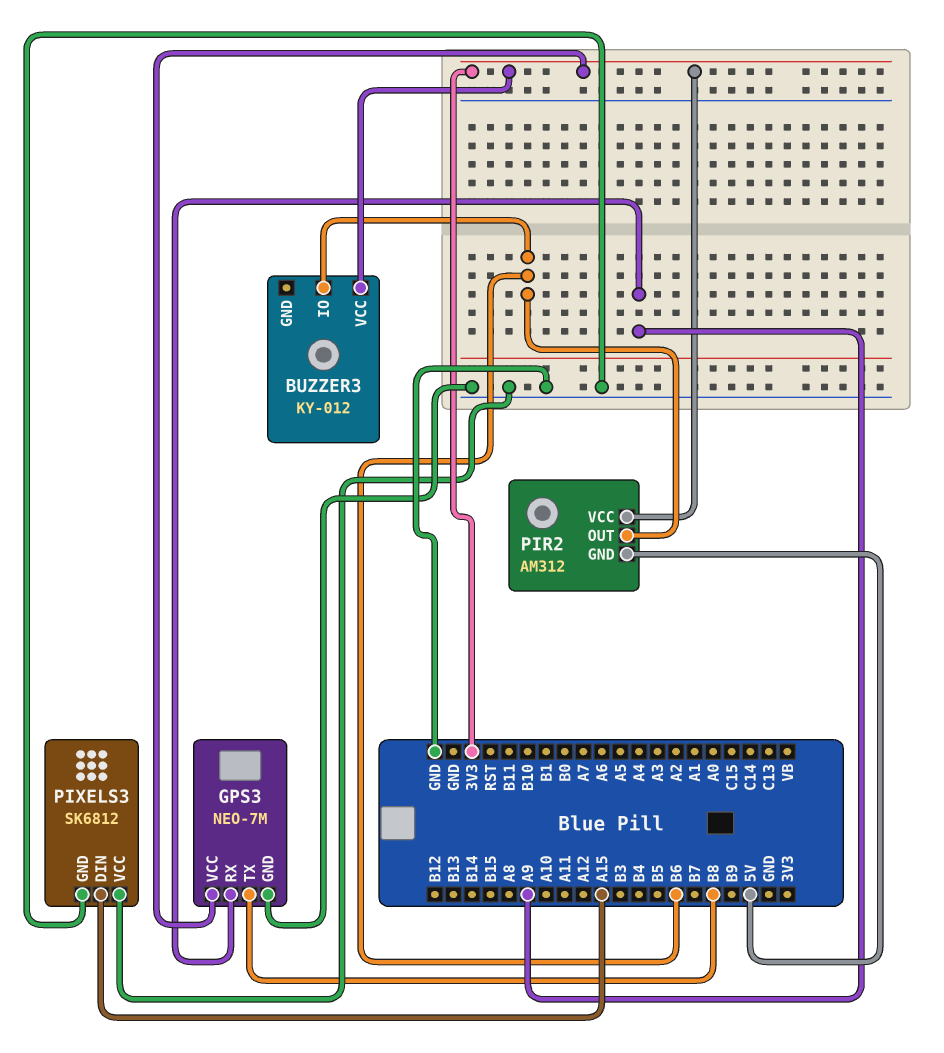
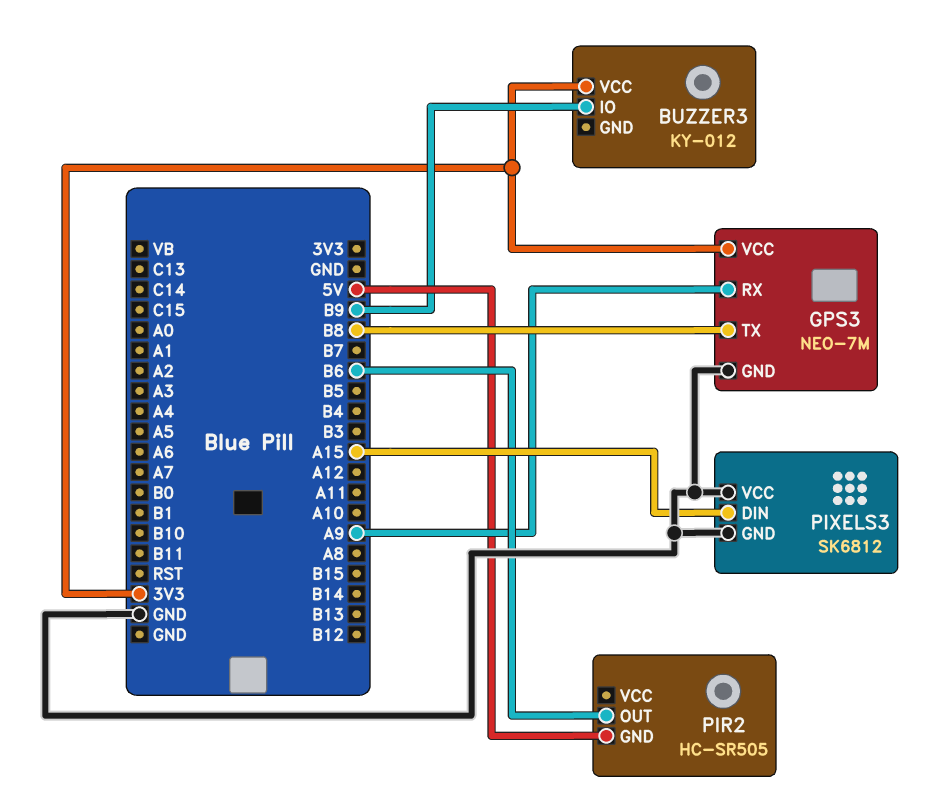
BUZZER3 pin IO: B6 -> B9
PIR2: AM312 -> HC-SR505
PIR2 pin VCC: 3V3 -> none

